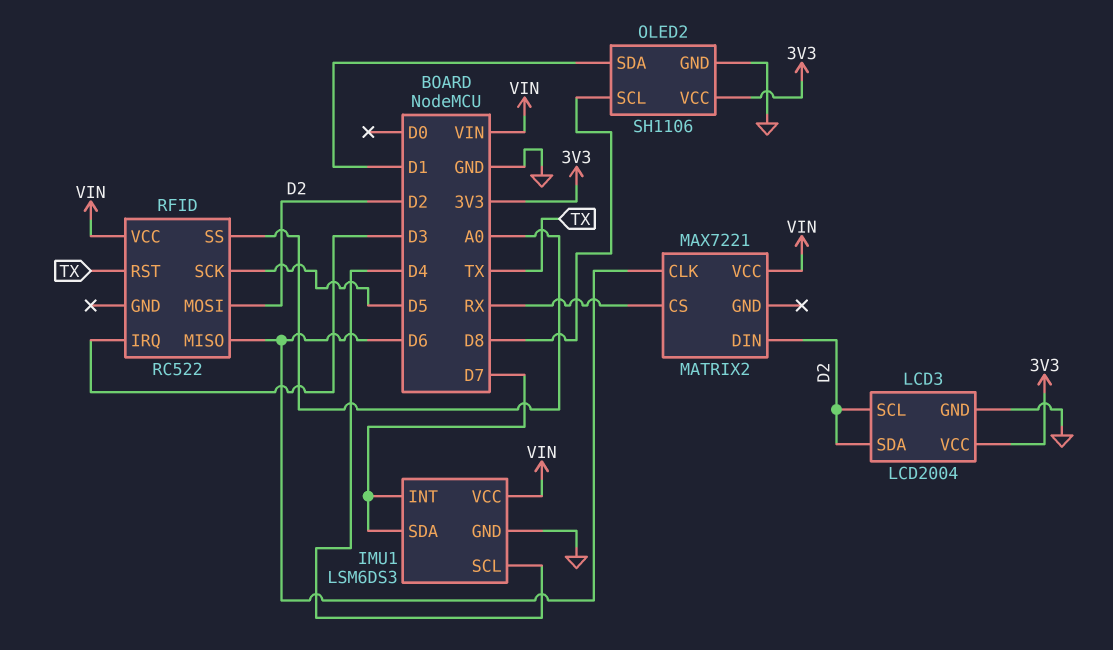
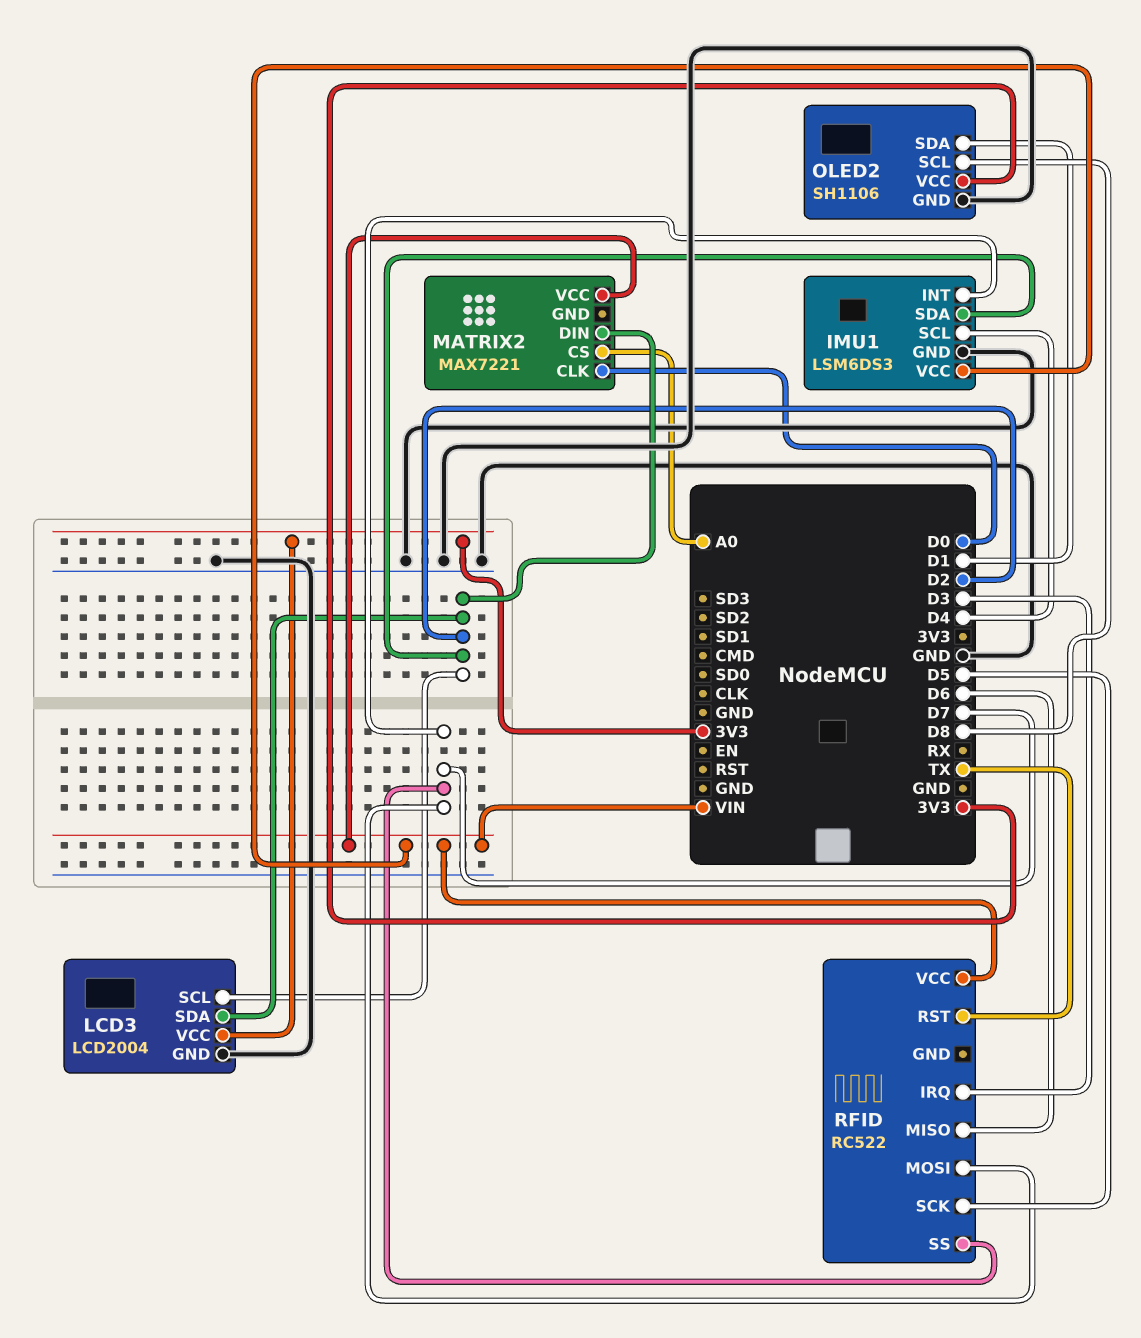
IMU1 pin SDA: D7 -> D2
MATRIX2 pin CLK: D6 -> D0
MATRIX2 pin CS: RX -> A0
RFID pin MOSI: D2 -> D7
RFID pin SS: A0 -> D7

